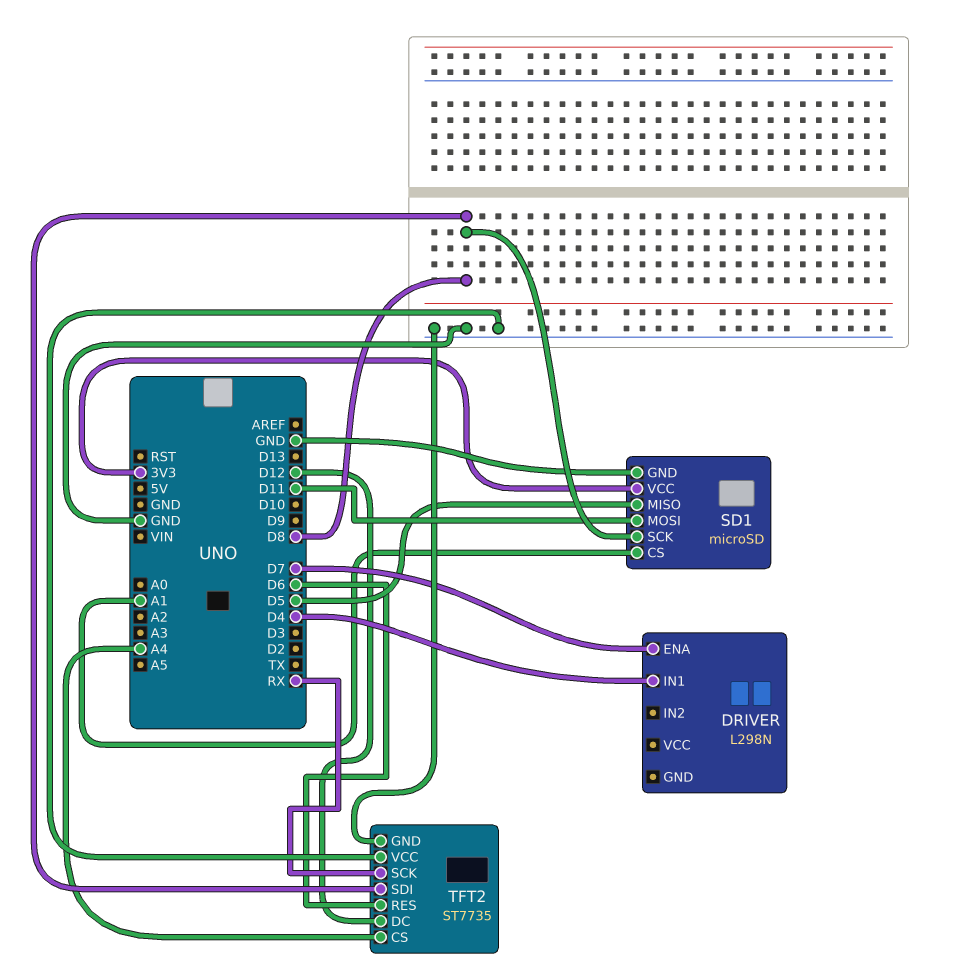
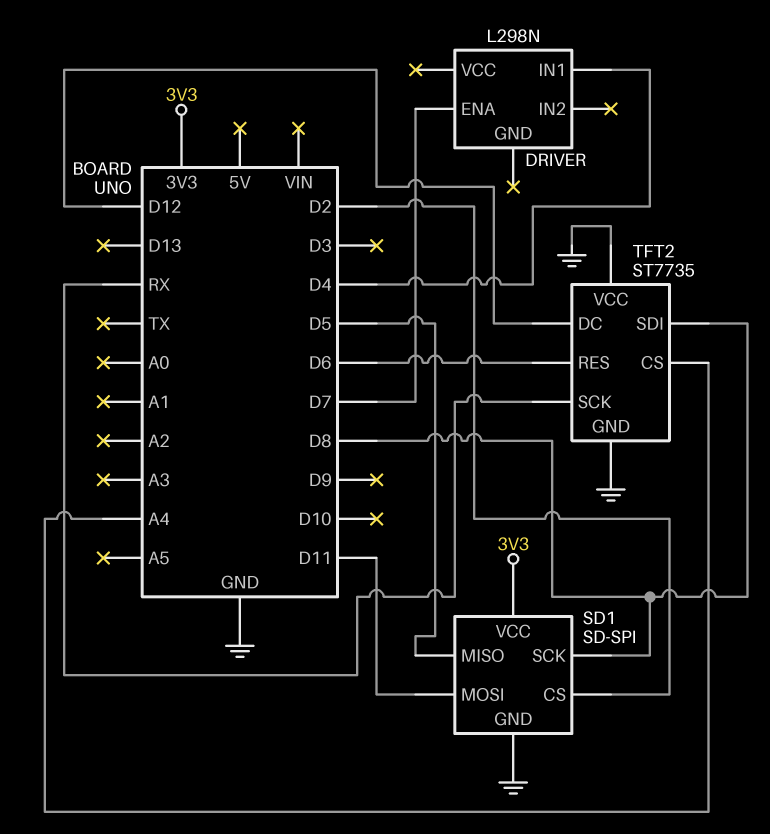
SD1: microSD -> SD-SPI
SD1 pin CS: A1 -> D2

